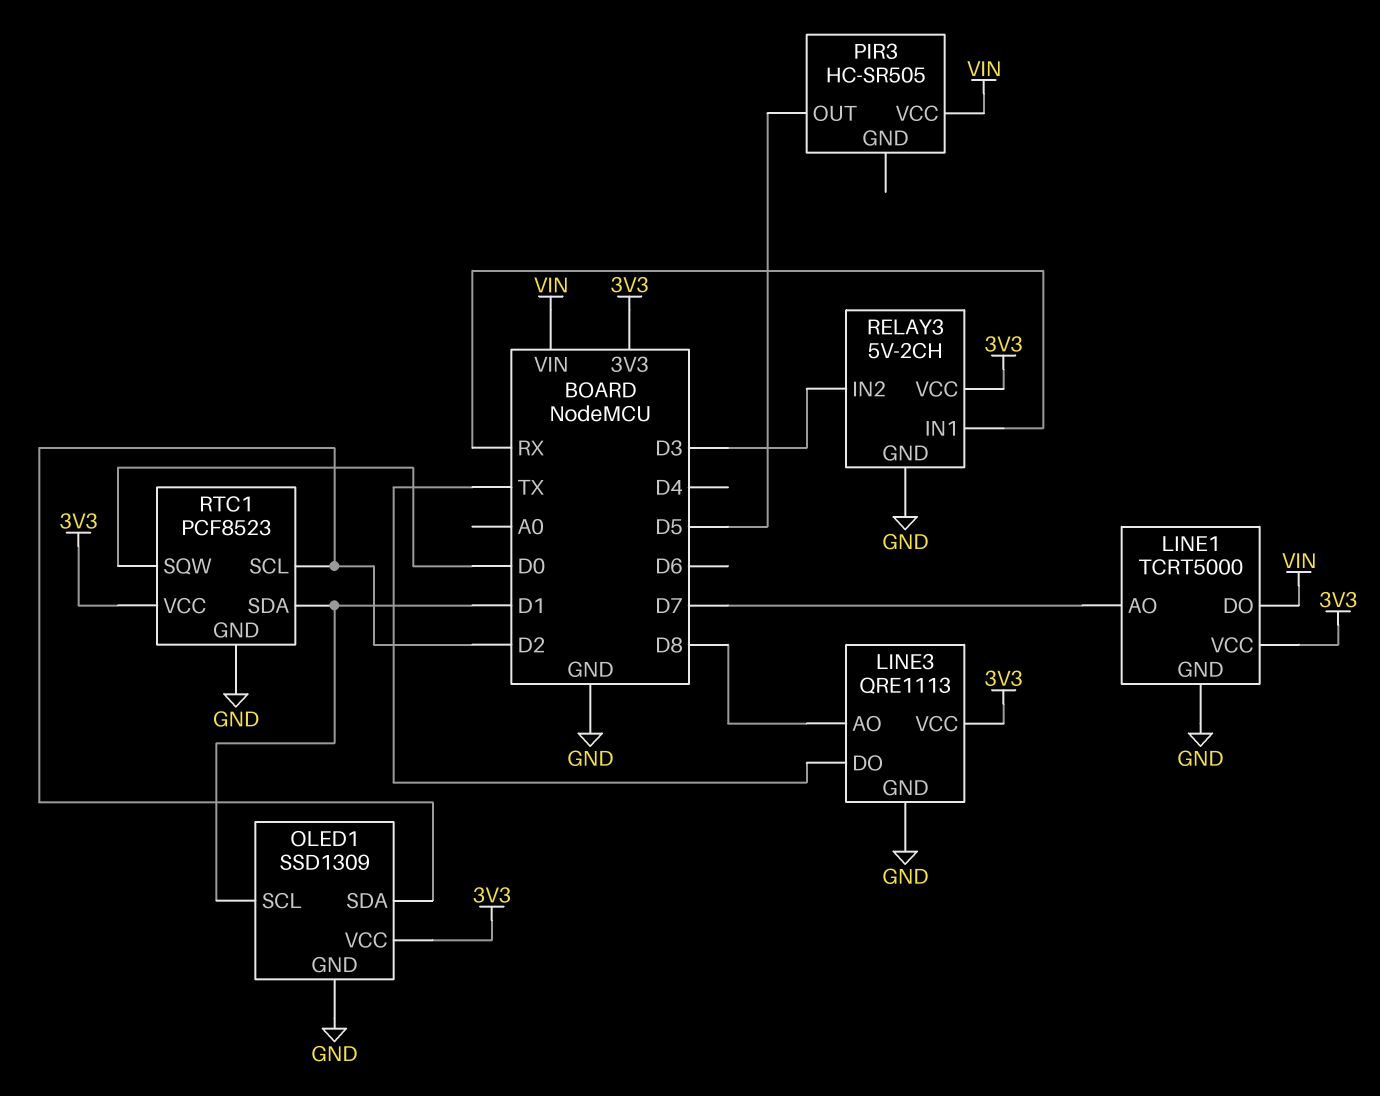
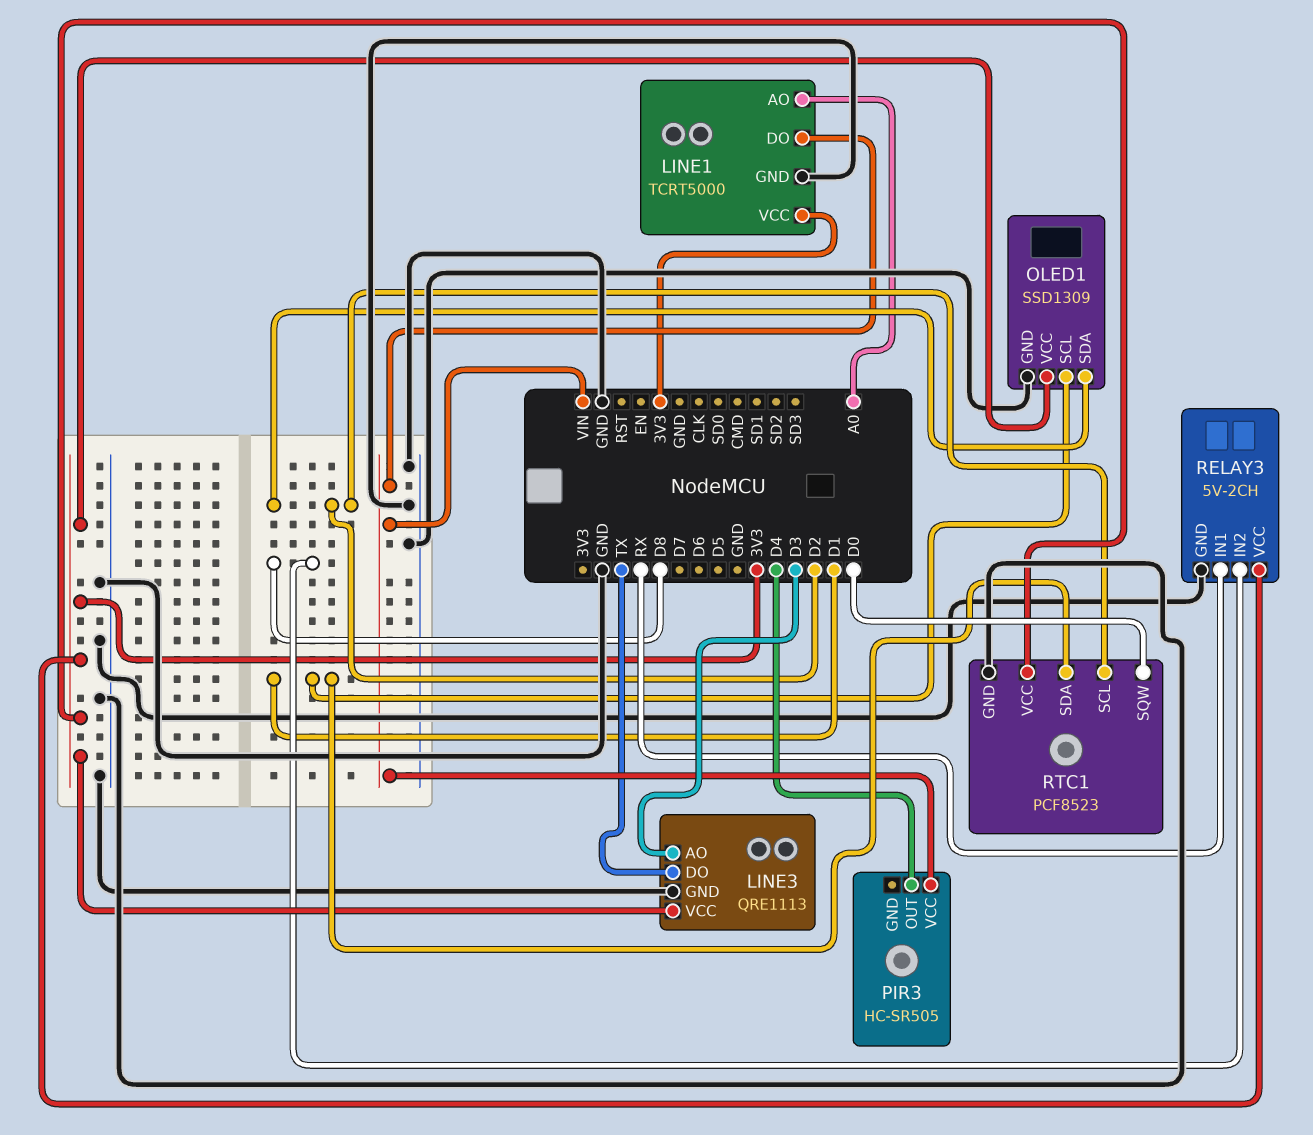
LINE1 pin AO: D7 -> A0
LINE3 pin AO: D8 -> D3
PIR3 pin OUT: D5 -> D4
RELAY3 pin IN2: D3 -> D8

